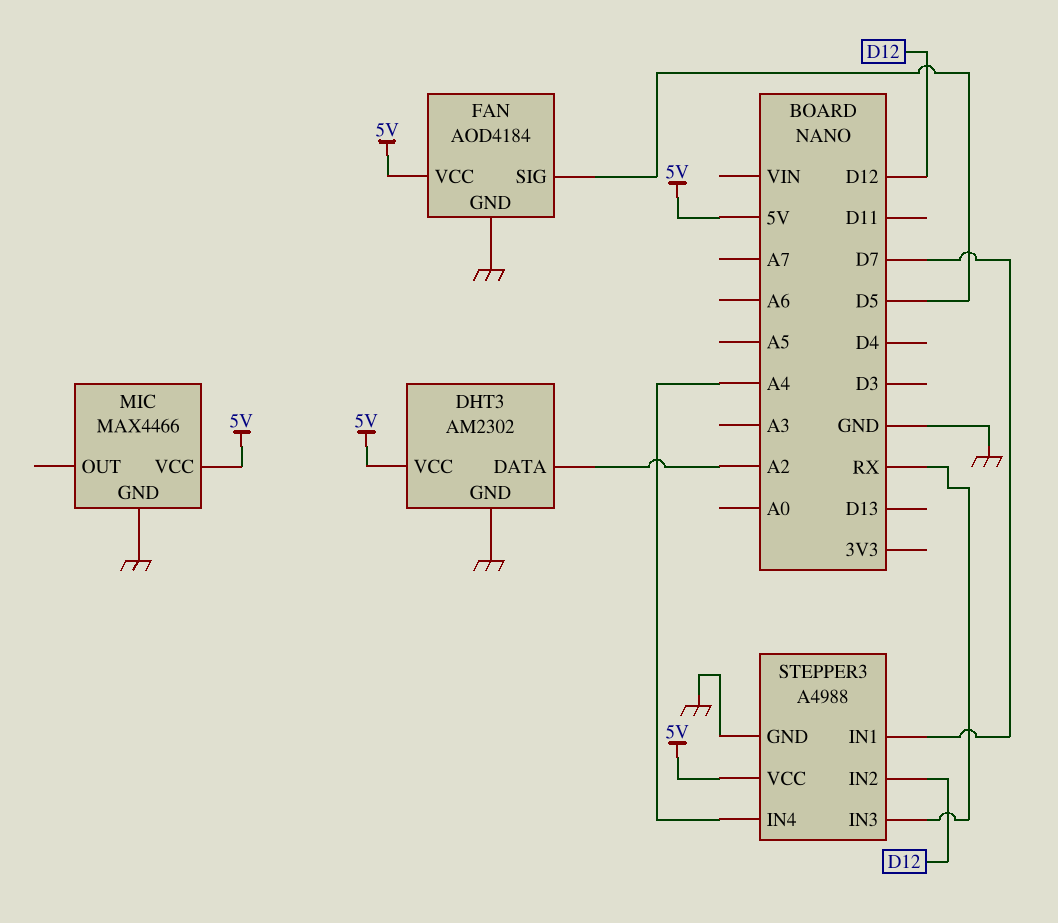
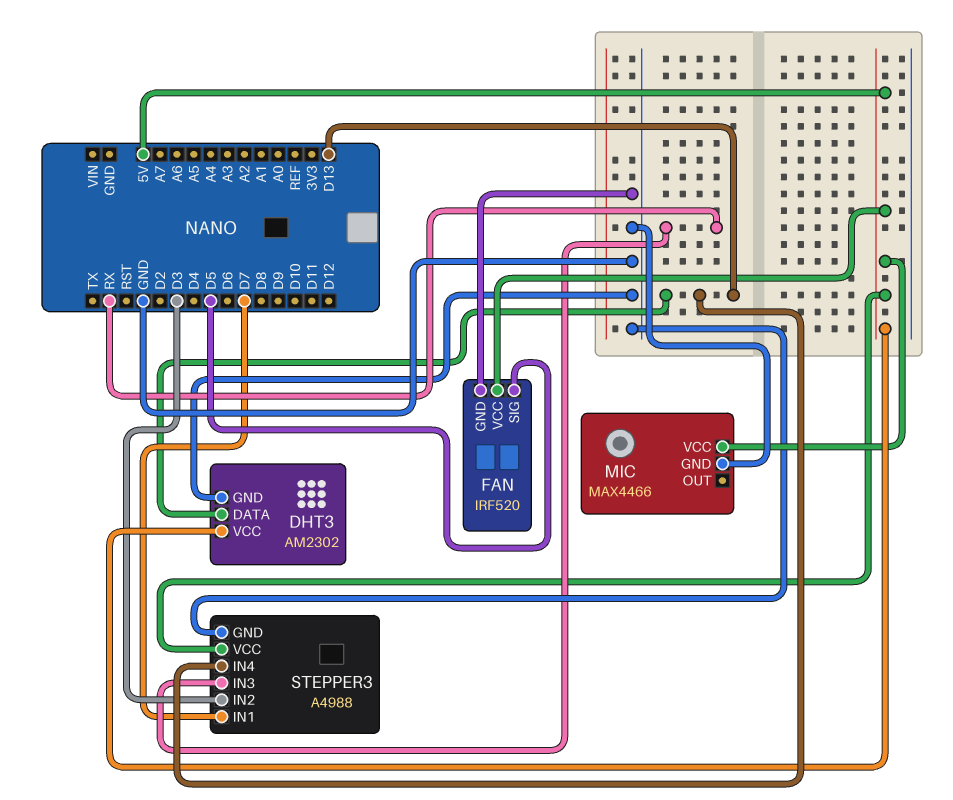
DHT3 pin DATA: A2 -> D13
FAN: AOD4184 -> IRF520
STEPPER3 pin IN2: D12 -> D3
STEPPER3 pin IN4: A4 -> D13

